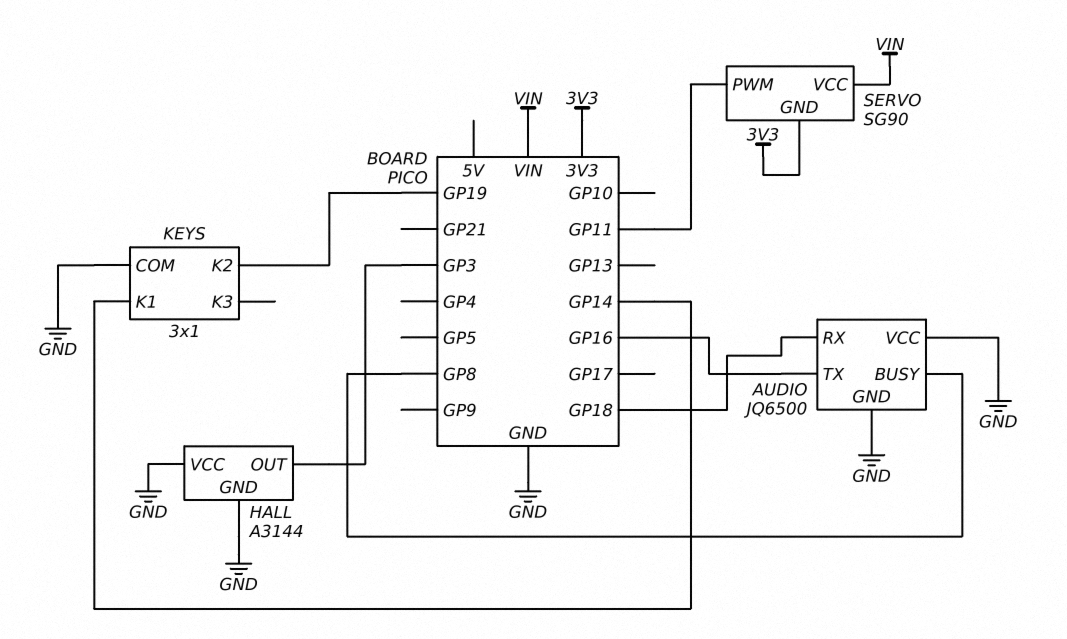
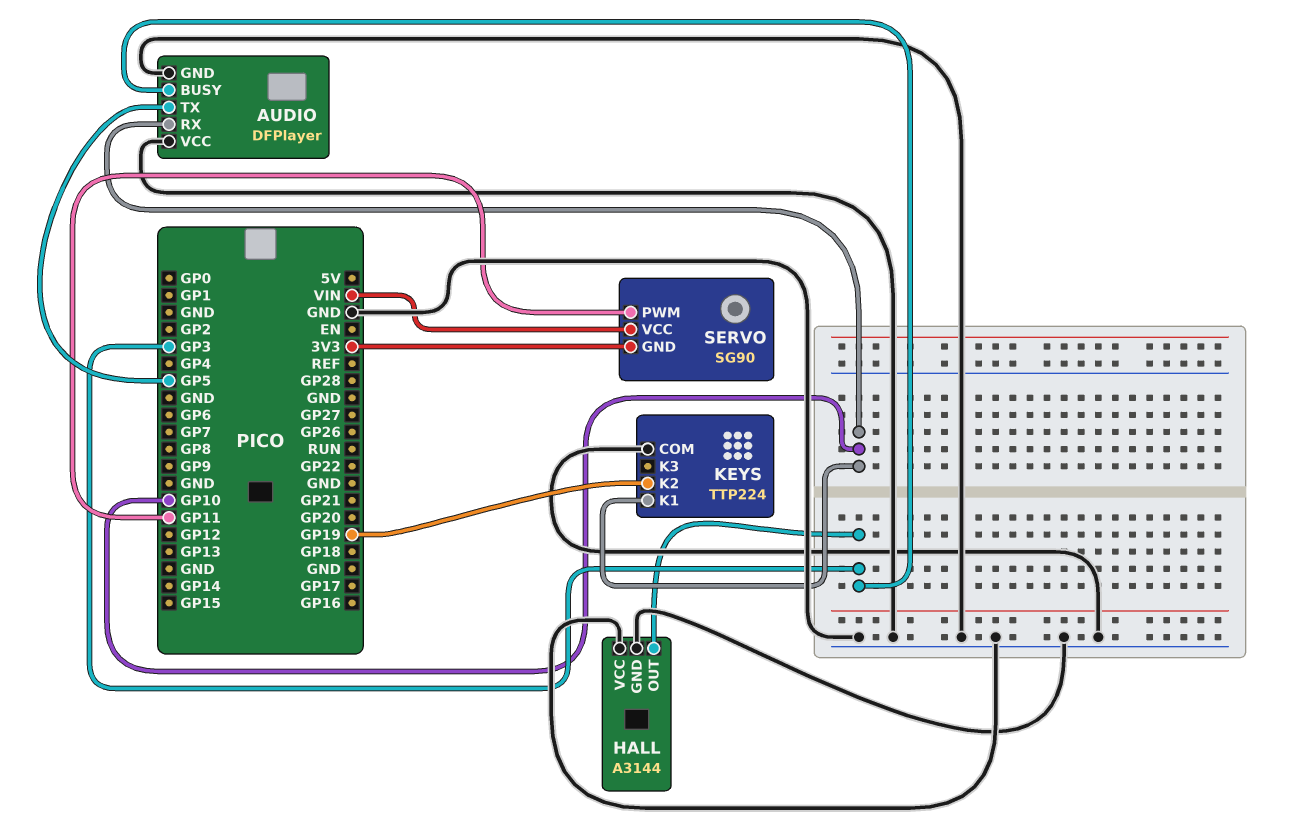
AUDIO: JQ6500 -> DFPlayer
AUDIO pin BUSY: GP8 -> GP3
AUDIO pin RX: GP18 -> GP10
AUDIO pin TX: GP16 -> GP5
KEYS: 3x1 -> TTP224
KEYS pin K1: GP14 -> GP10

